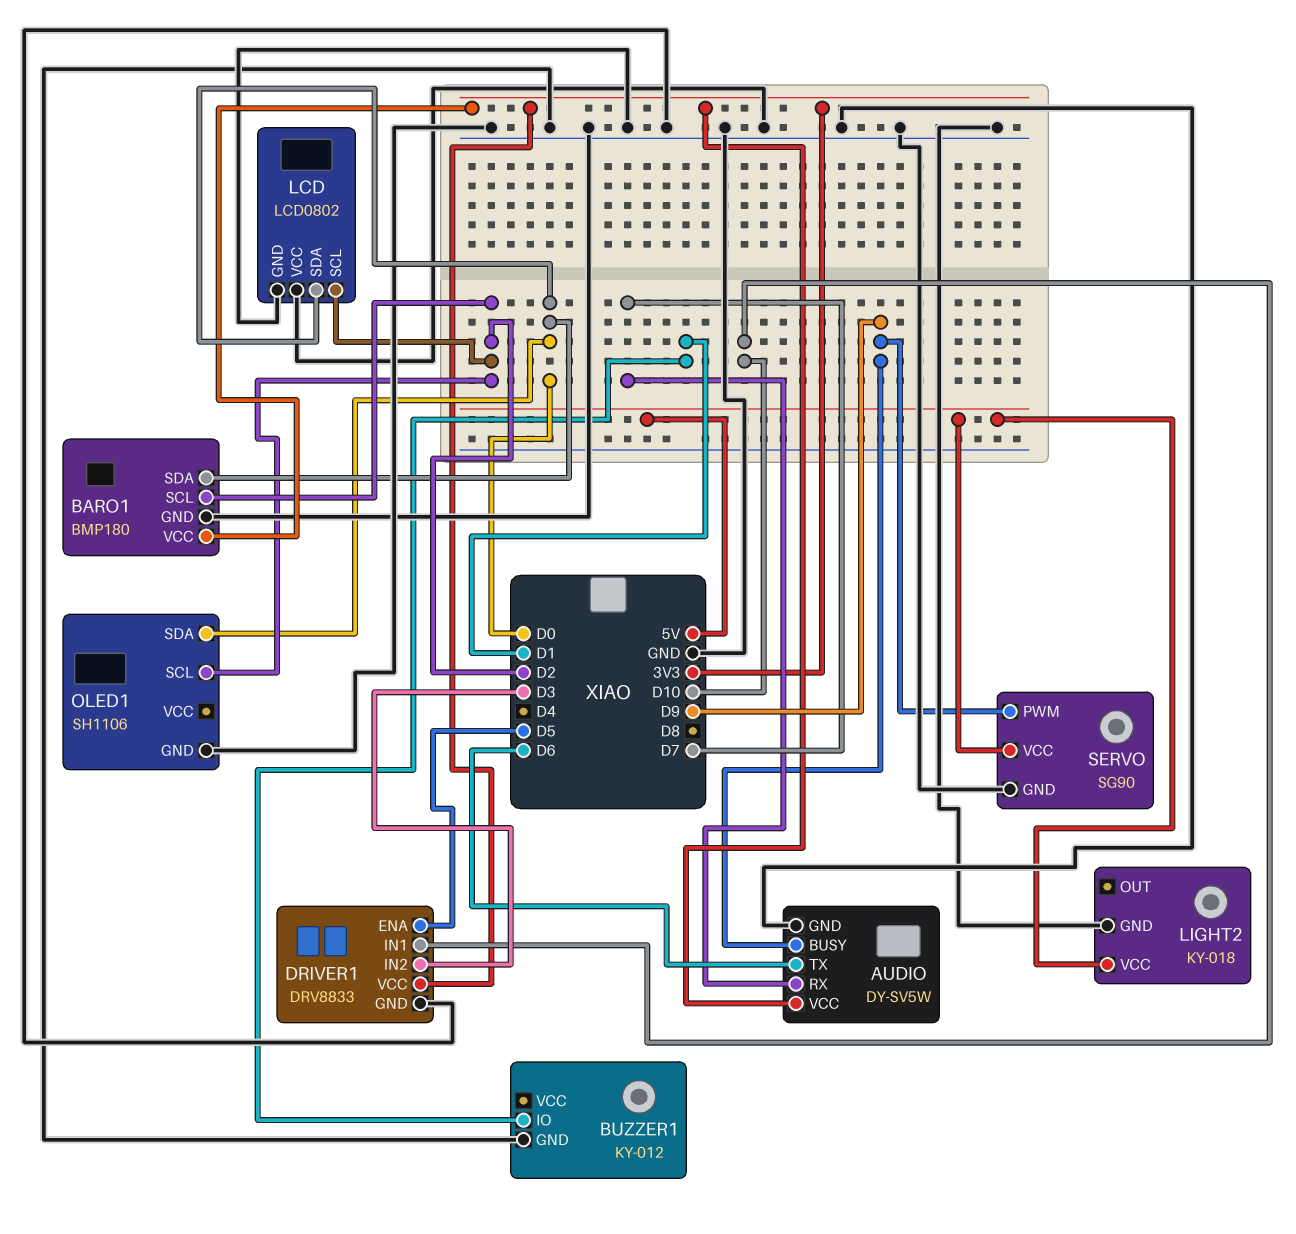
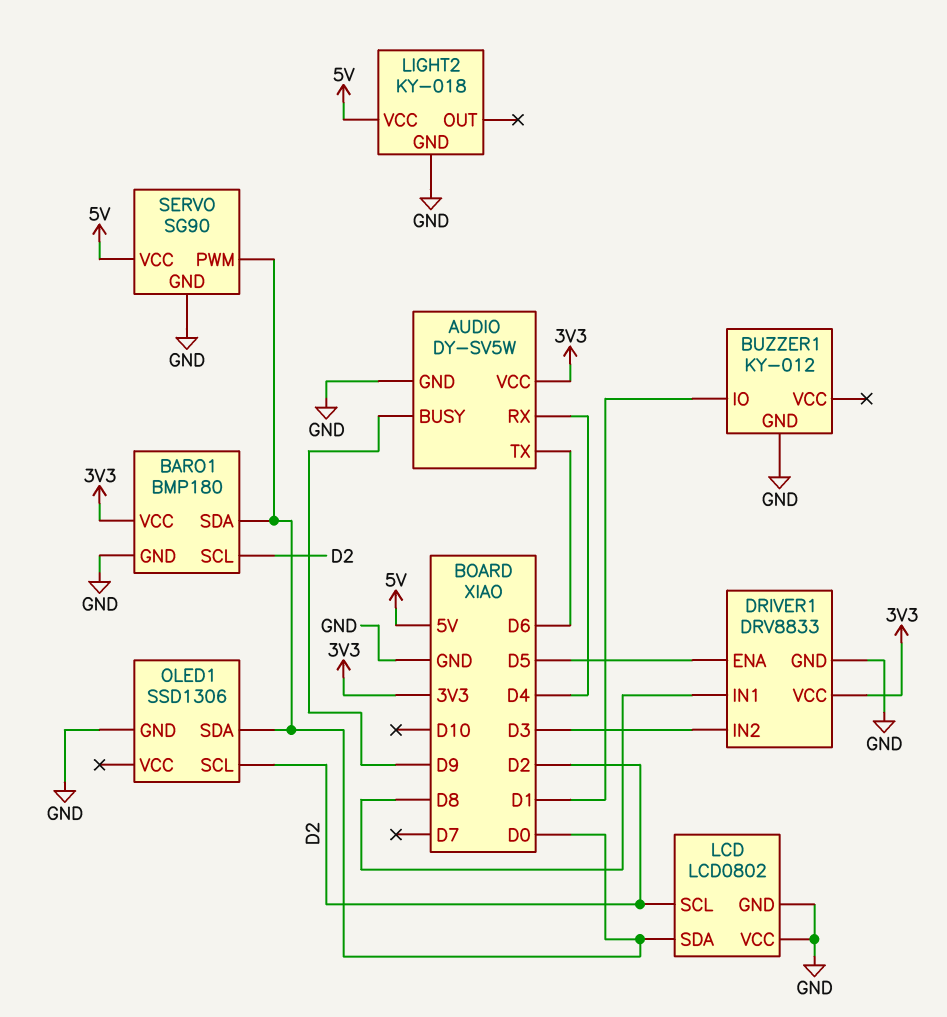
AUDIO pin RX: D7 -> D4
DRIVER1 pin IN1: D10 -> D8
OLED1: SH1106 -> SSD1306
SERVO pin PWM: D9 -> D0

